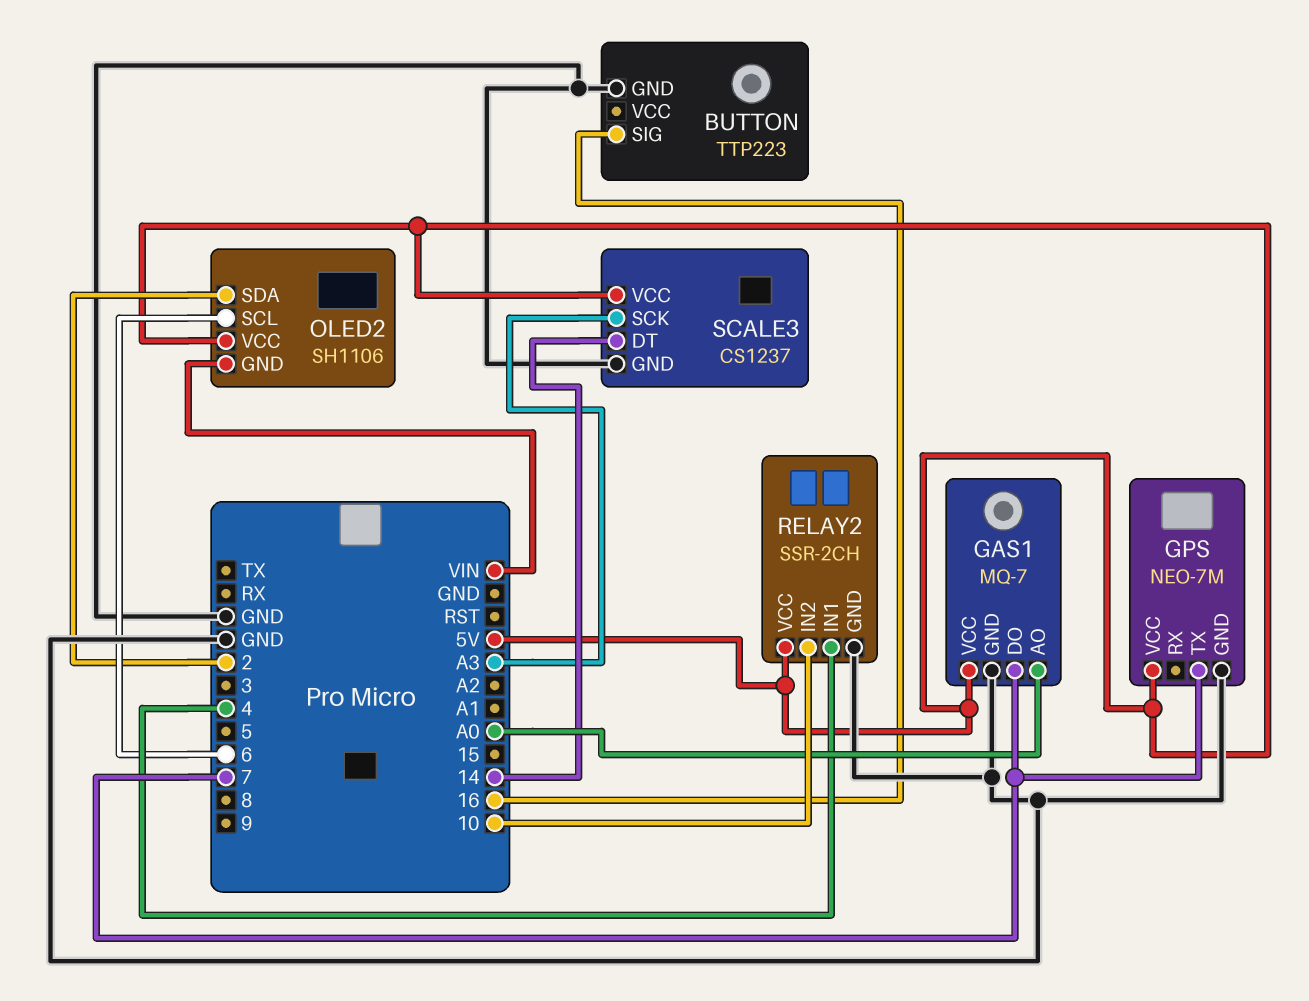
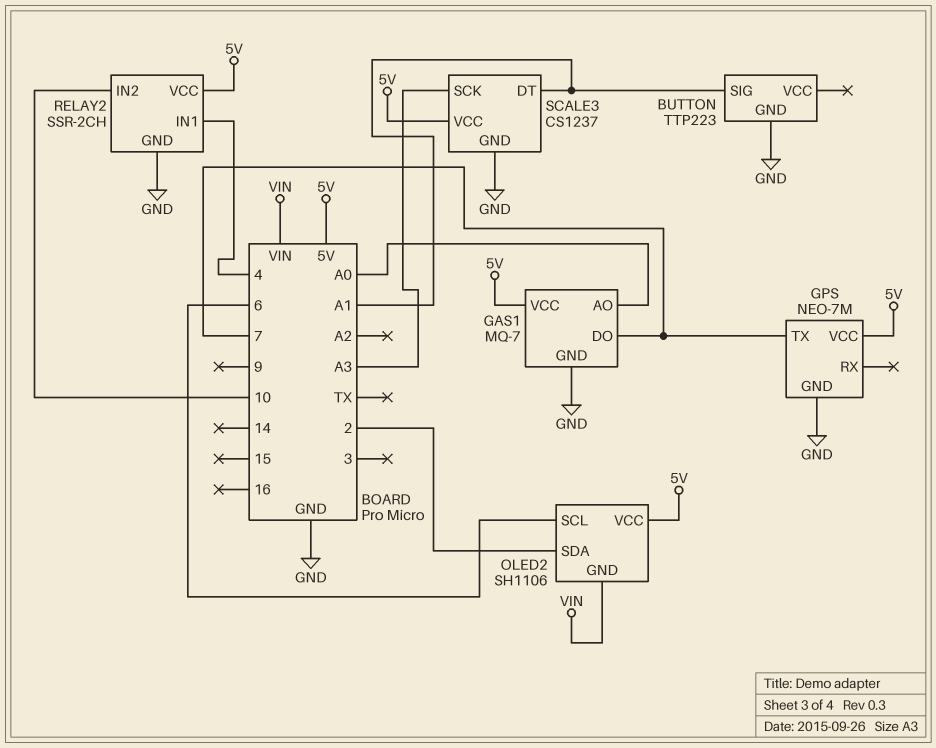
BUTTON pin SIG: 16 -> A1
SCALE3 pin DT: 14 -> A1

